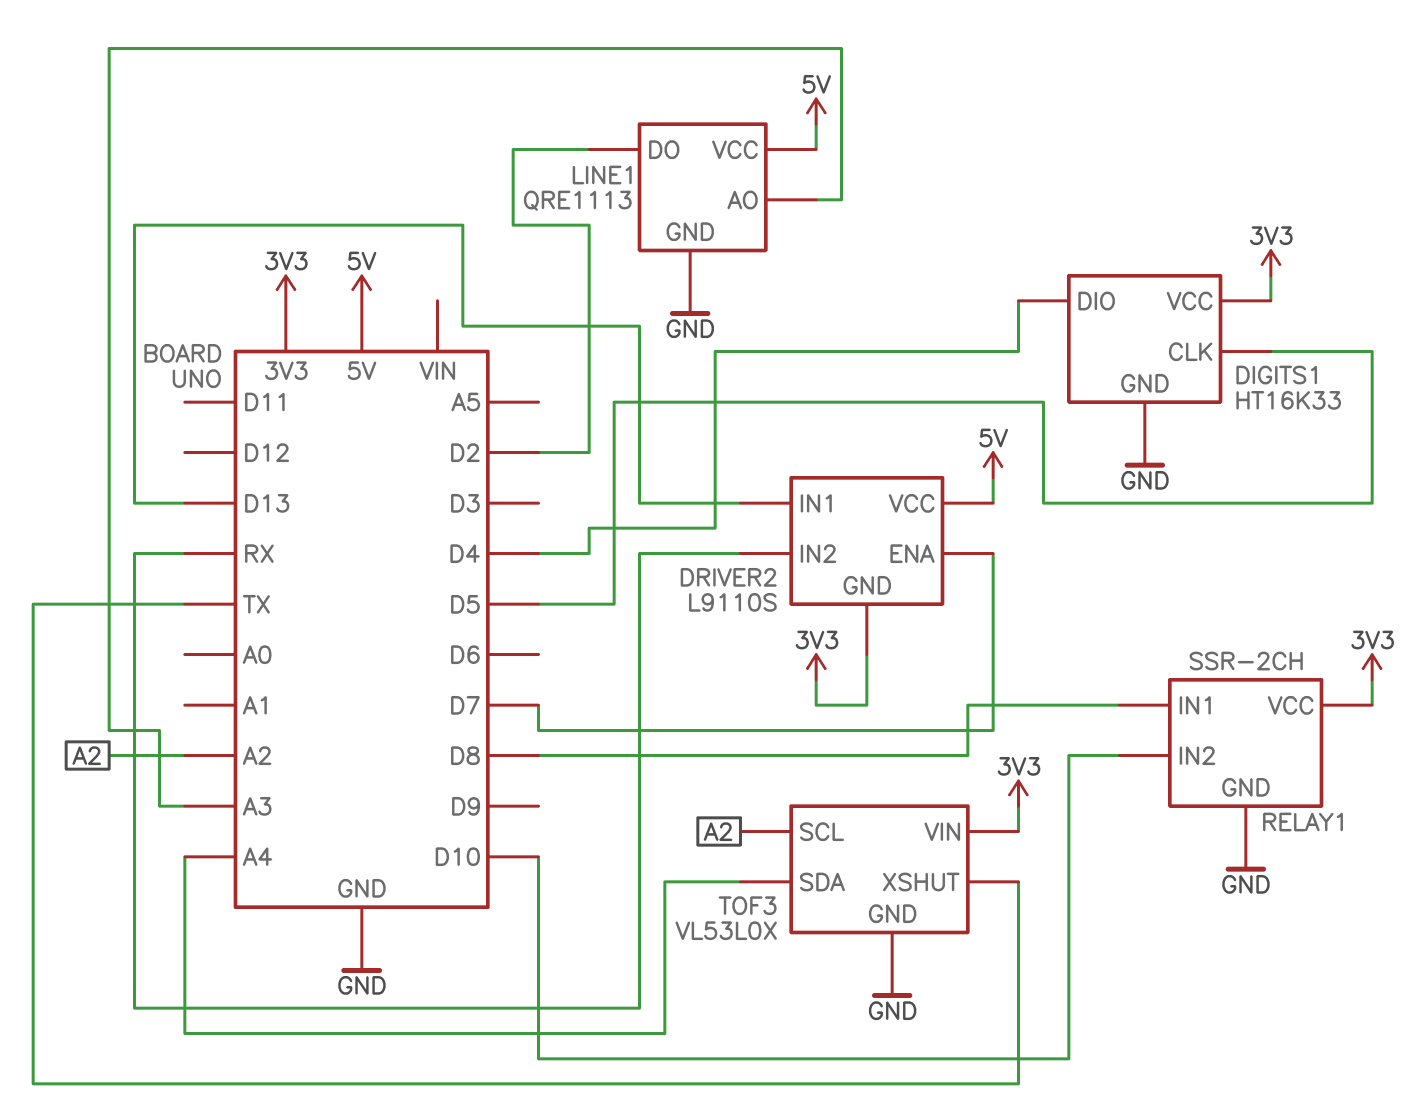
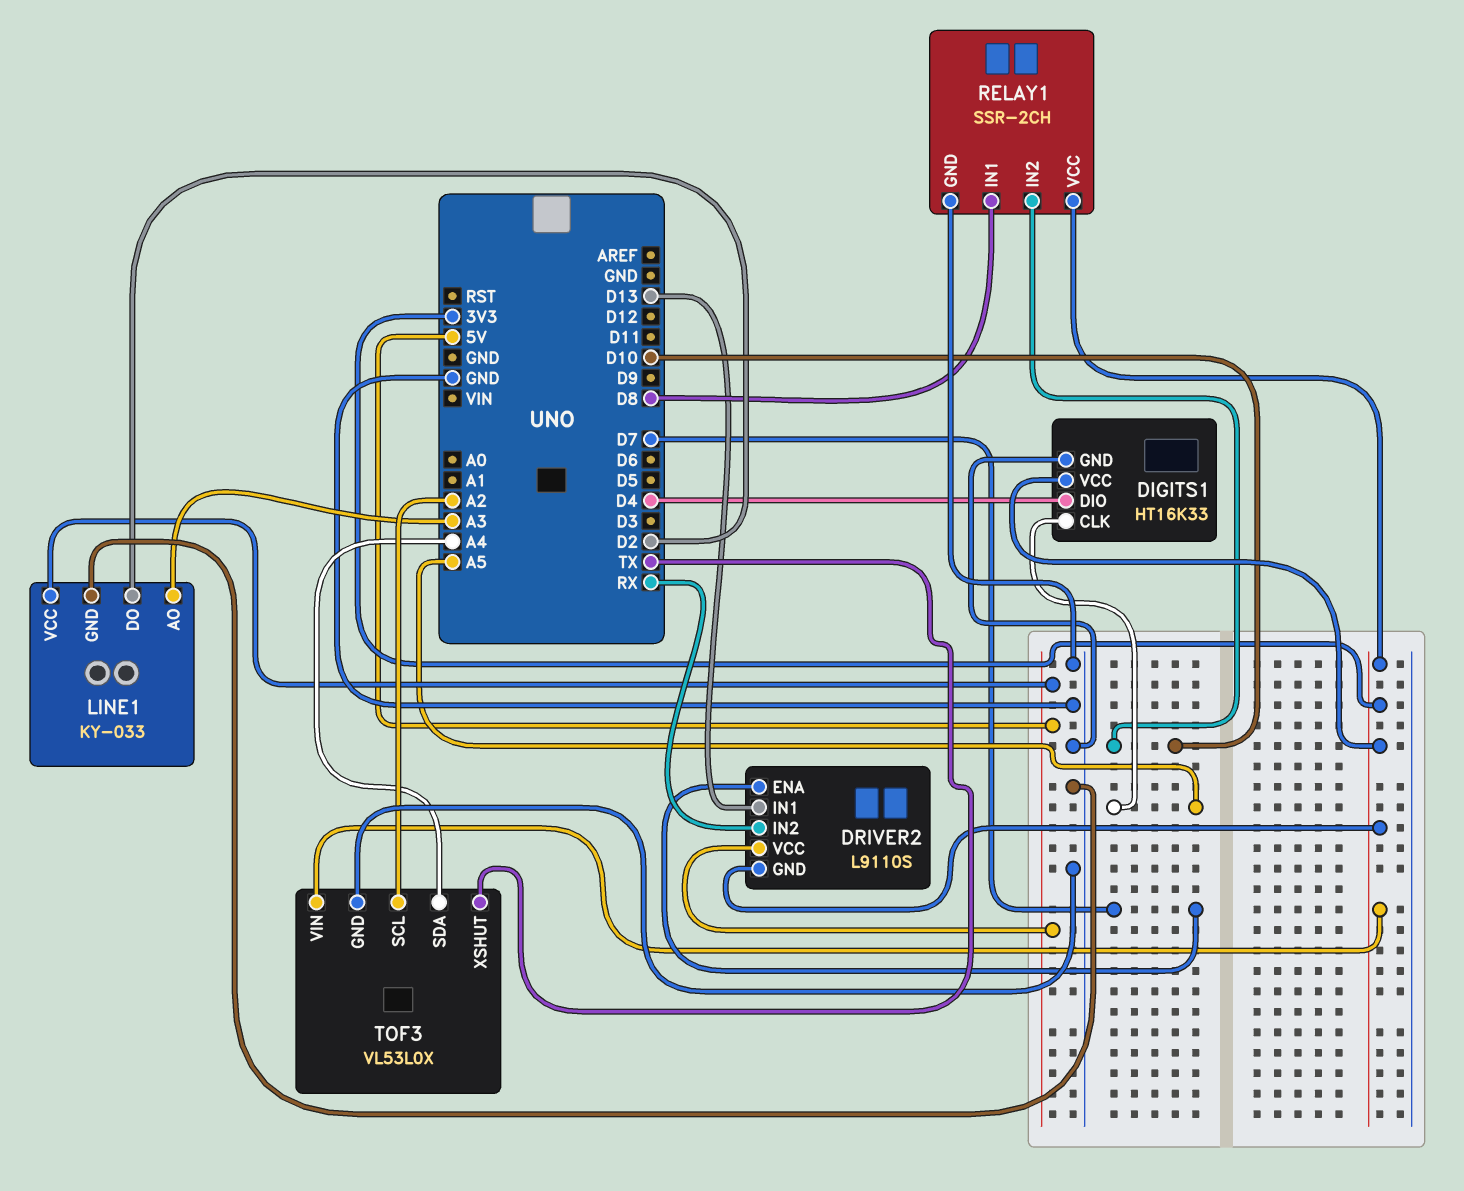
DIGITS1 pin CLK: D5 -> A5
LINE1: QRE1113 -> KY-033

